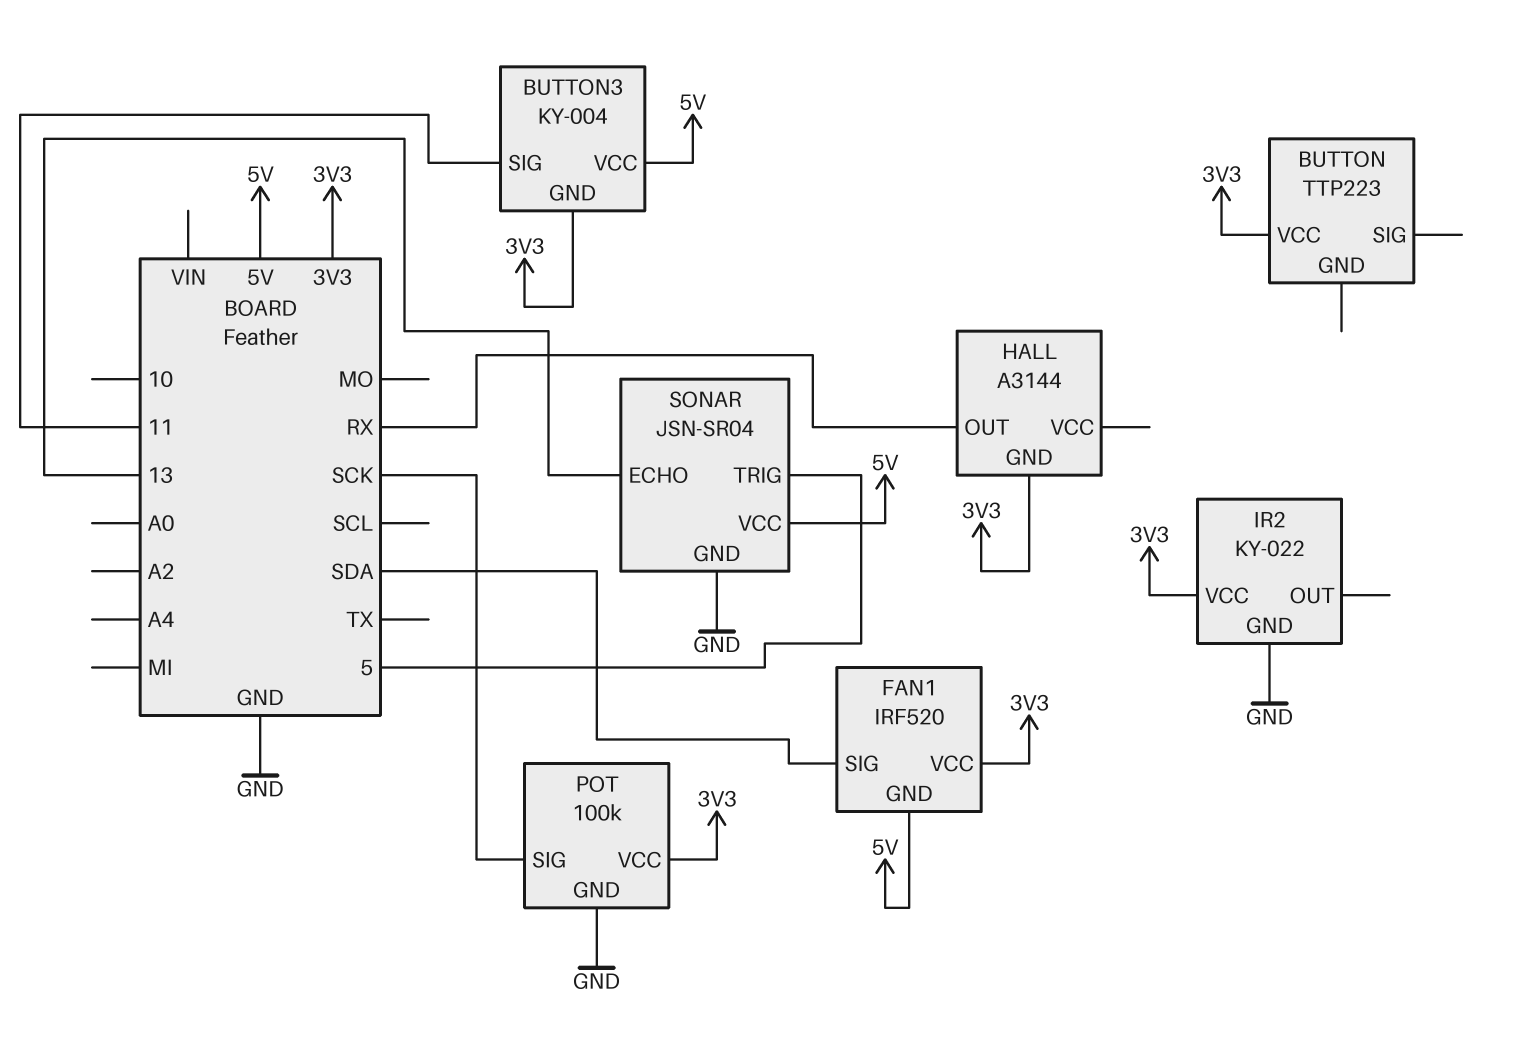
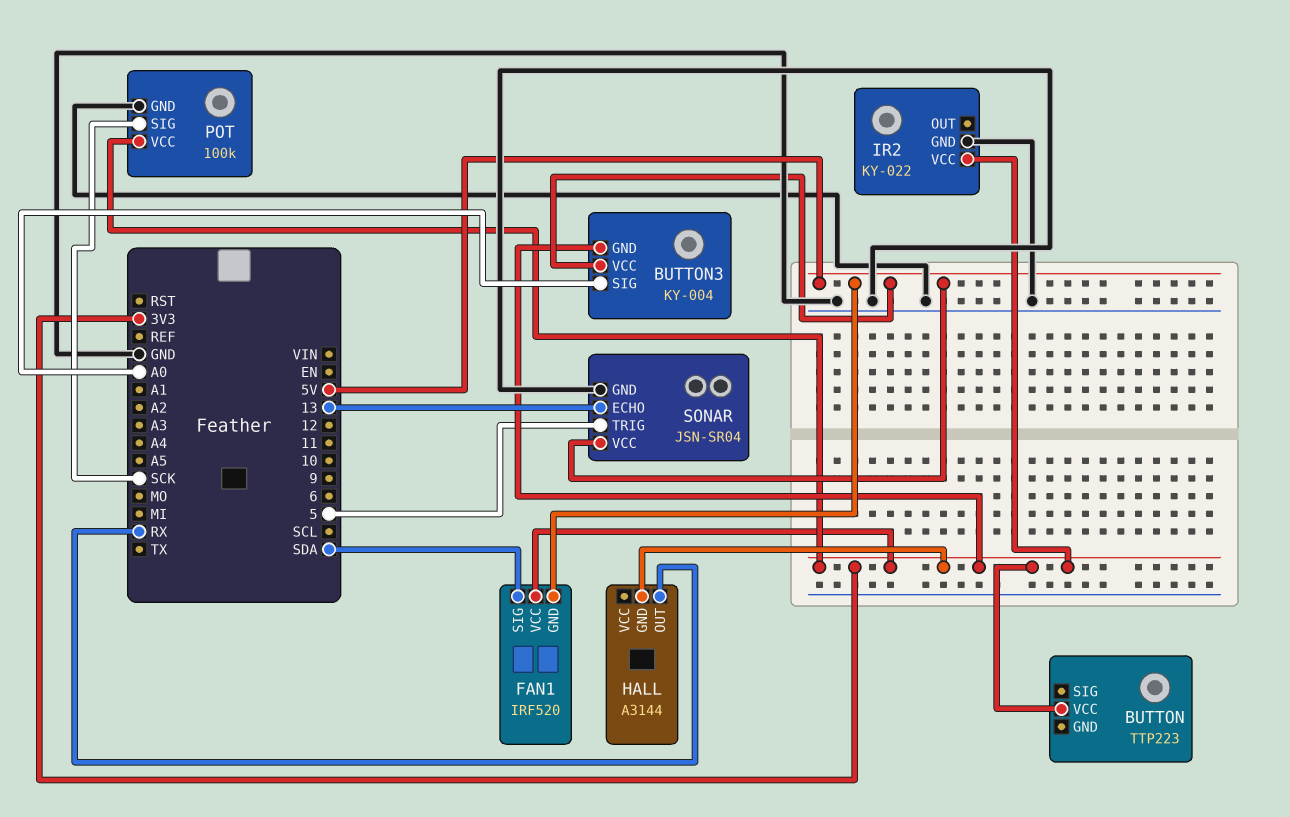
BUTTON3 pin SIG: 11 -> A0

